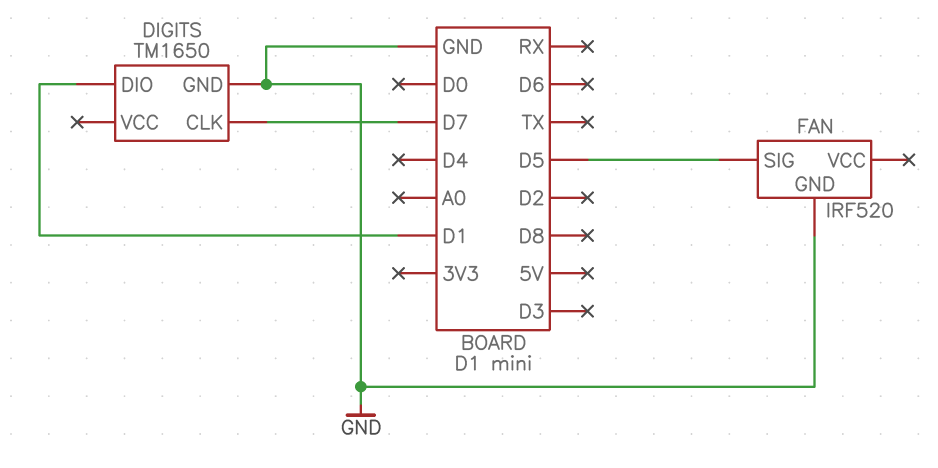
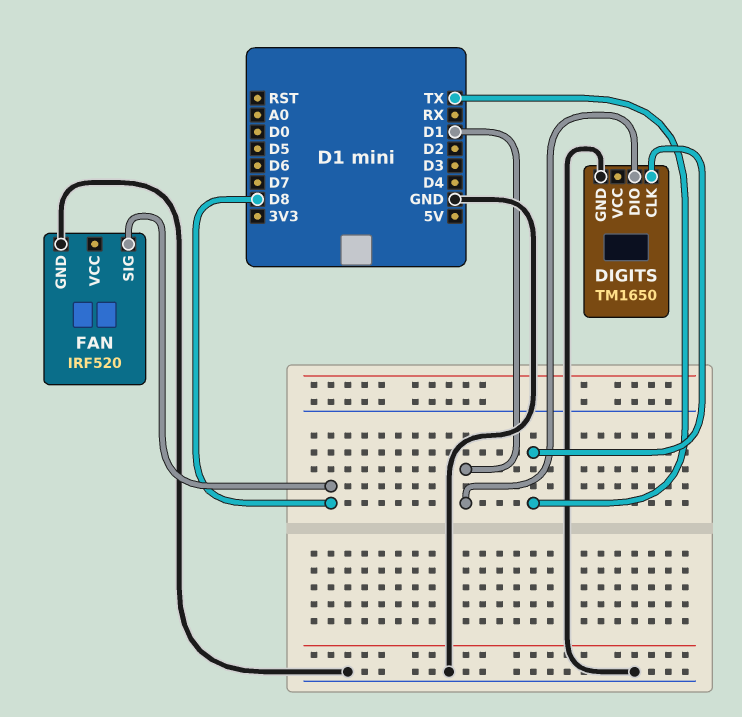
DIGITS pin CLK: D7 -> TX
FAN pin SIG: D5 -> D8

